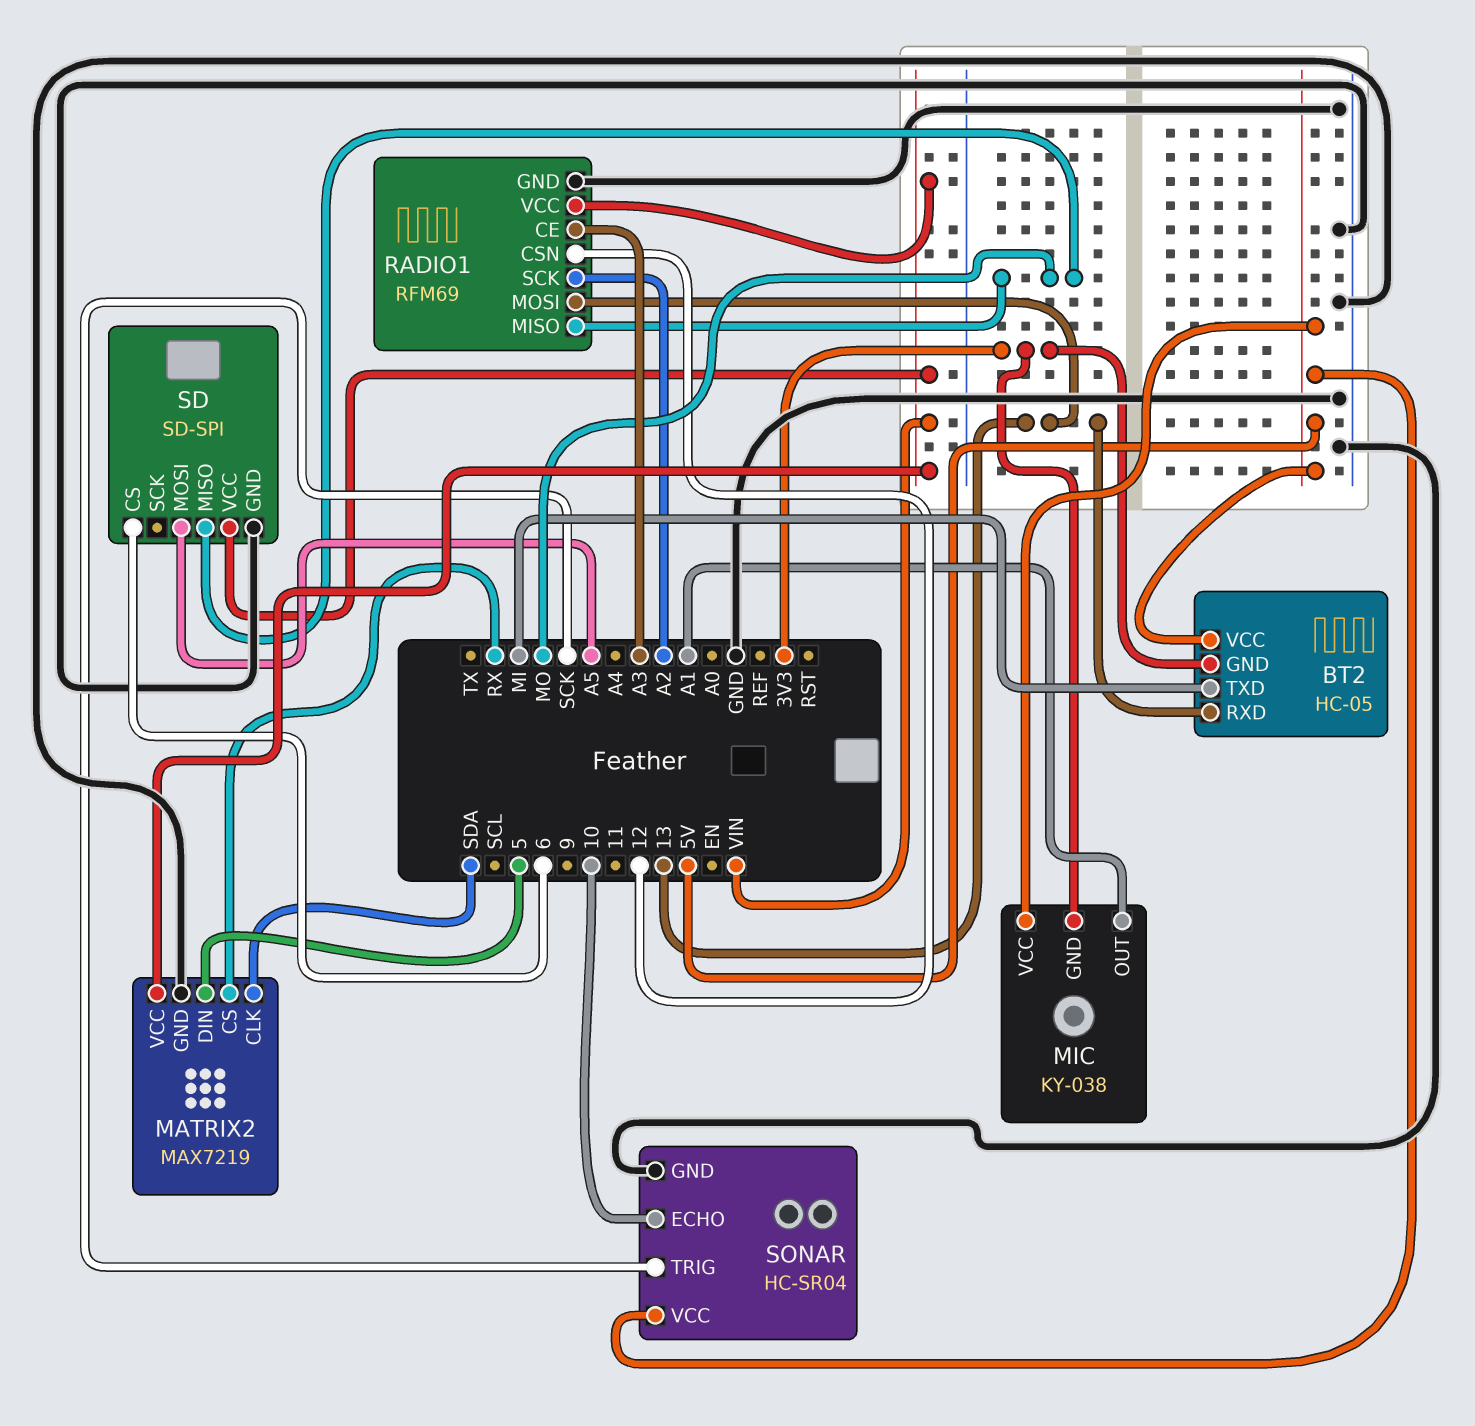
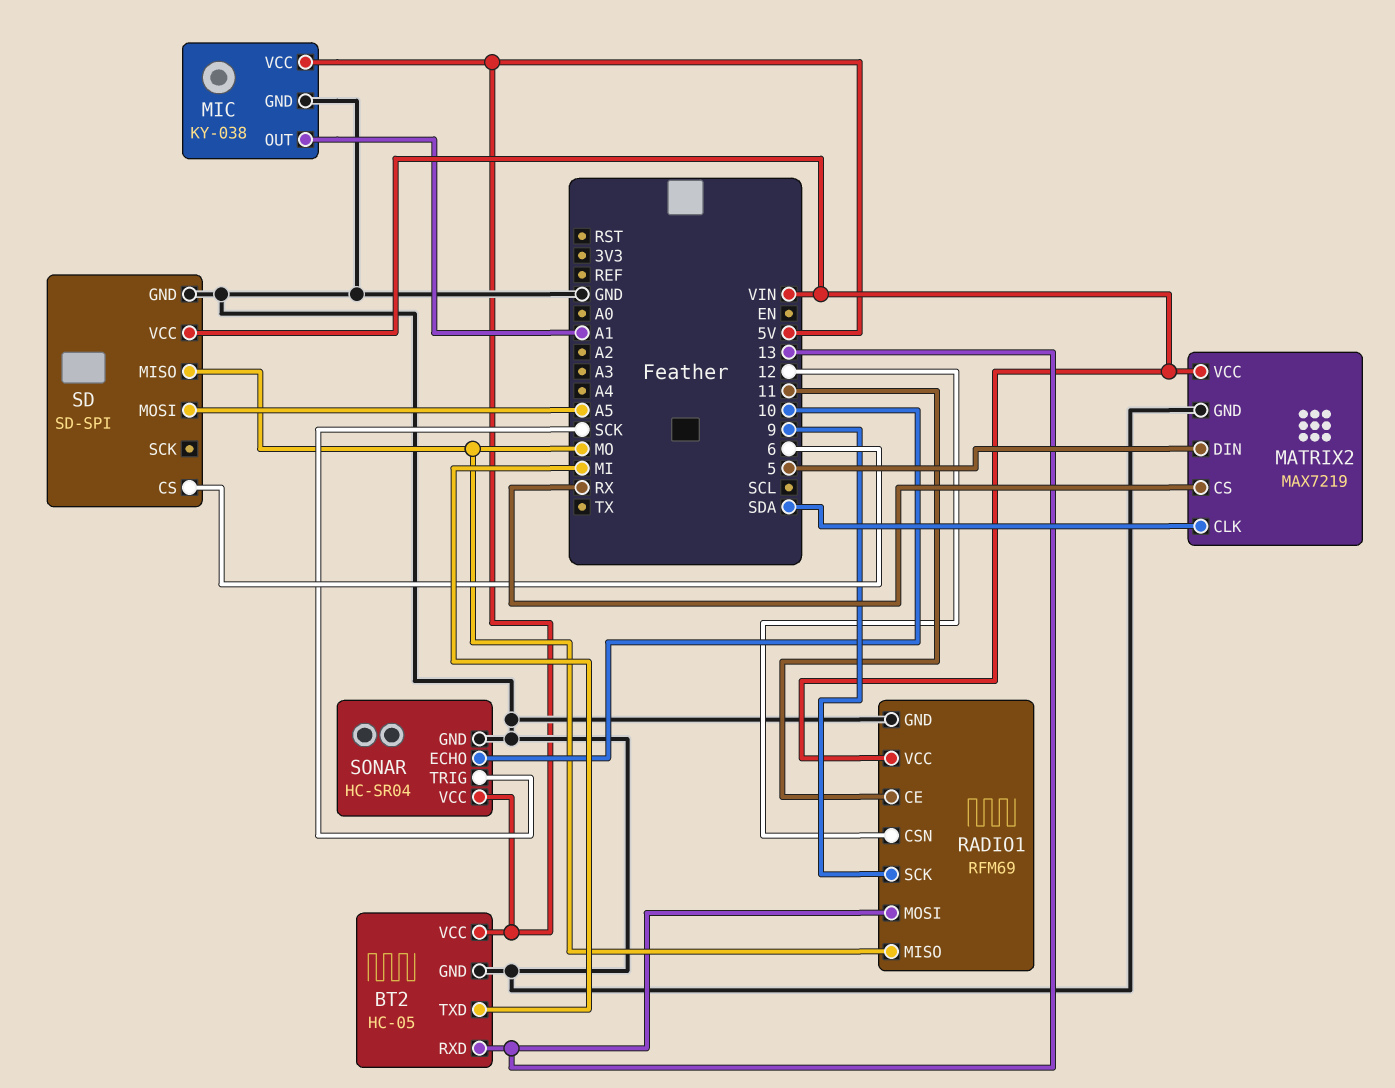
BT2 pin GND: 3V3 -> GND
MIC pin GND: 3V3 -> GND
RADIO1 pin CE: A3 -> 11
RADIO1 pin SCK: A2 -> 9

